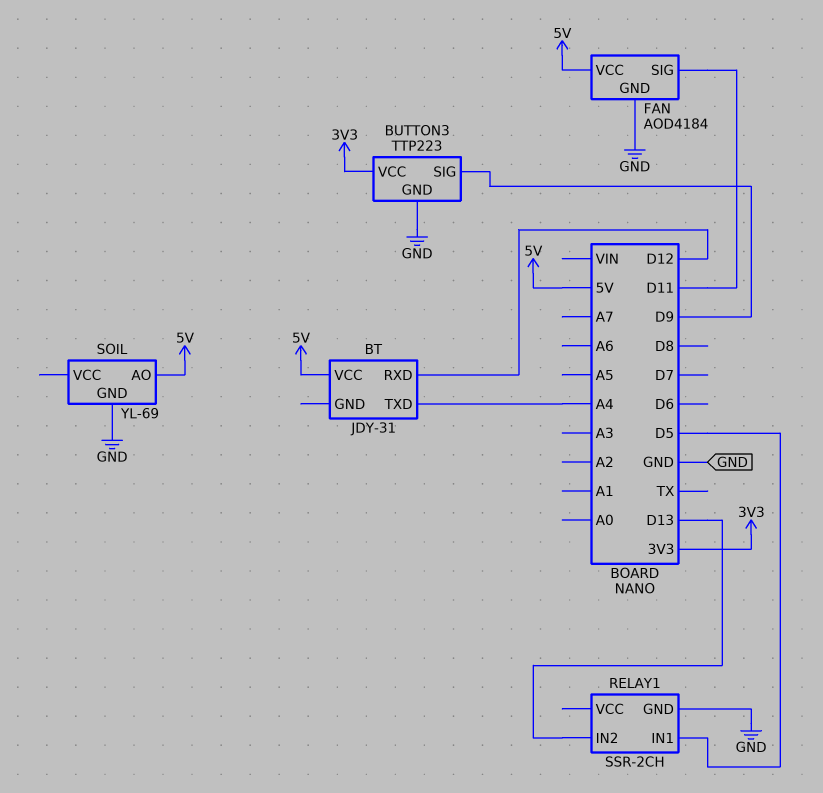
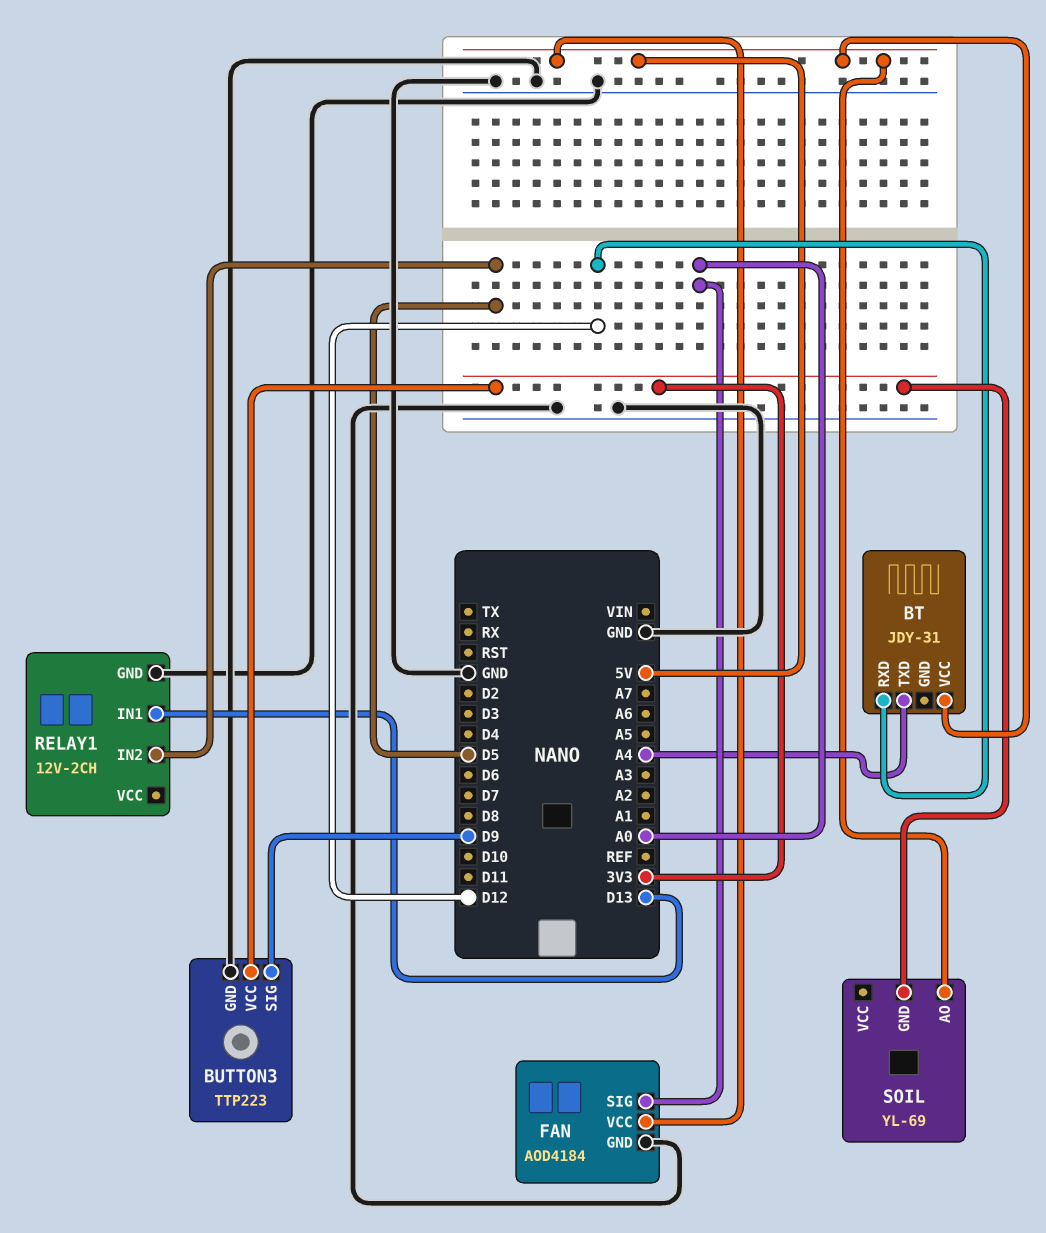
FAN pin SIG: D11 -> A0
RELAY1: SSR-2CH -> 12V-2CH
RELAY1 pin IN1: D5 -> D13
RELAY1 pin IN2: D13 -> D5
SOIL pin GND: GND -> 3V3

